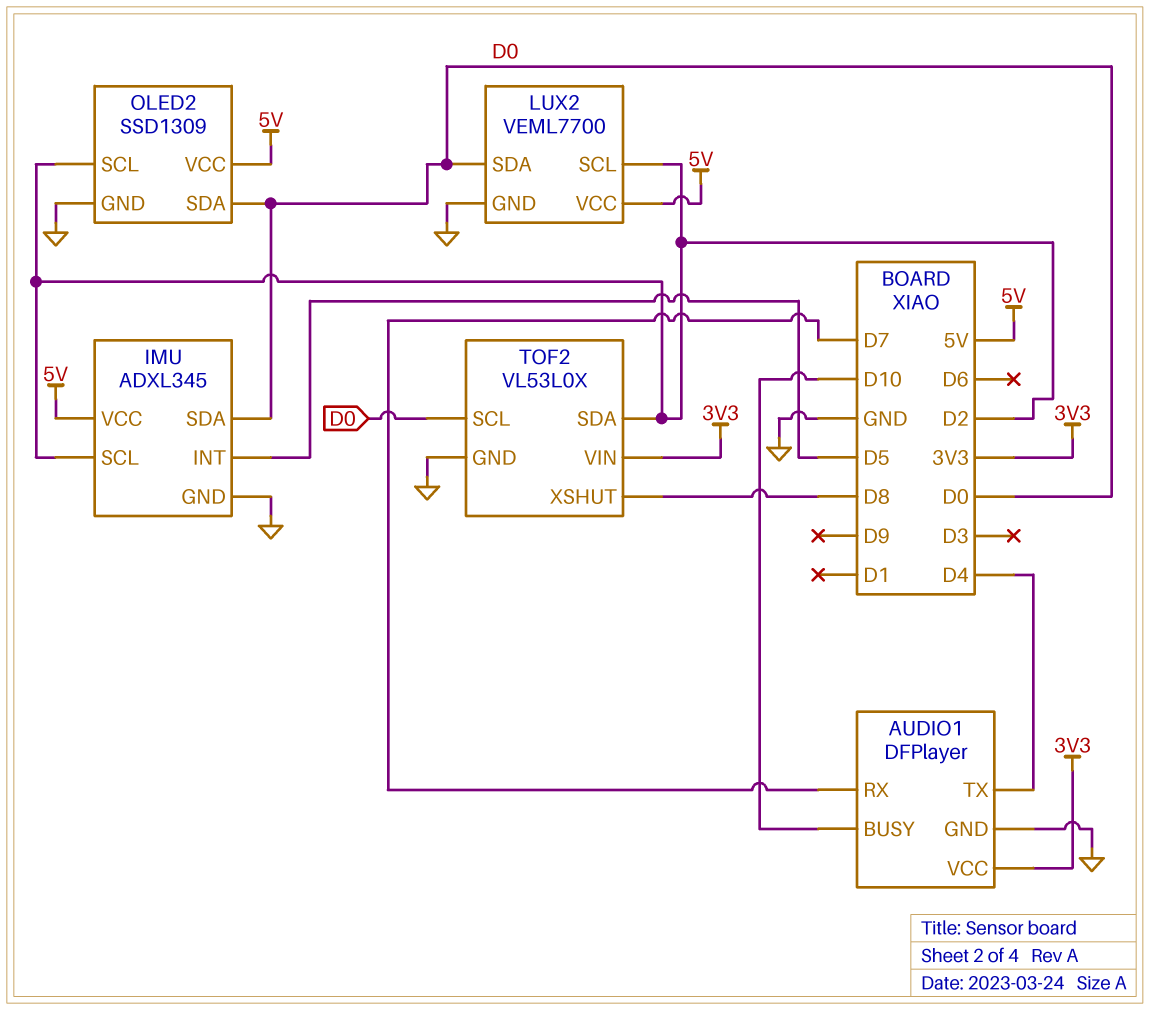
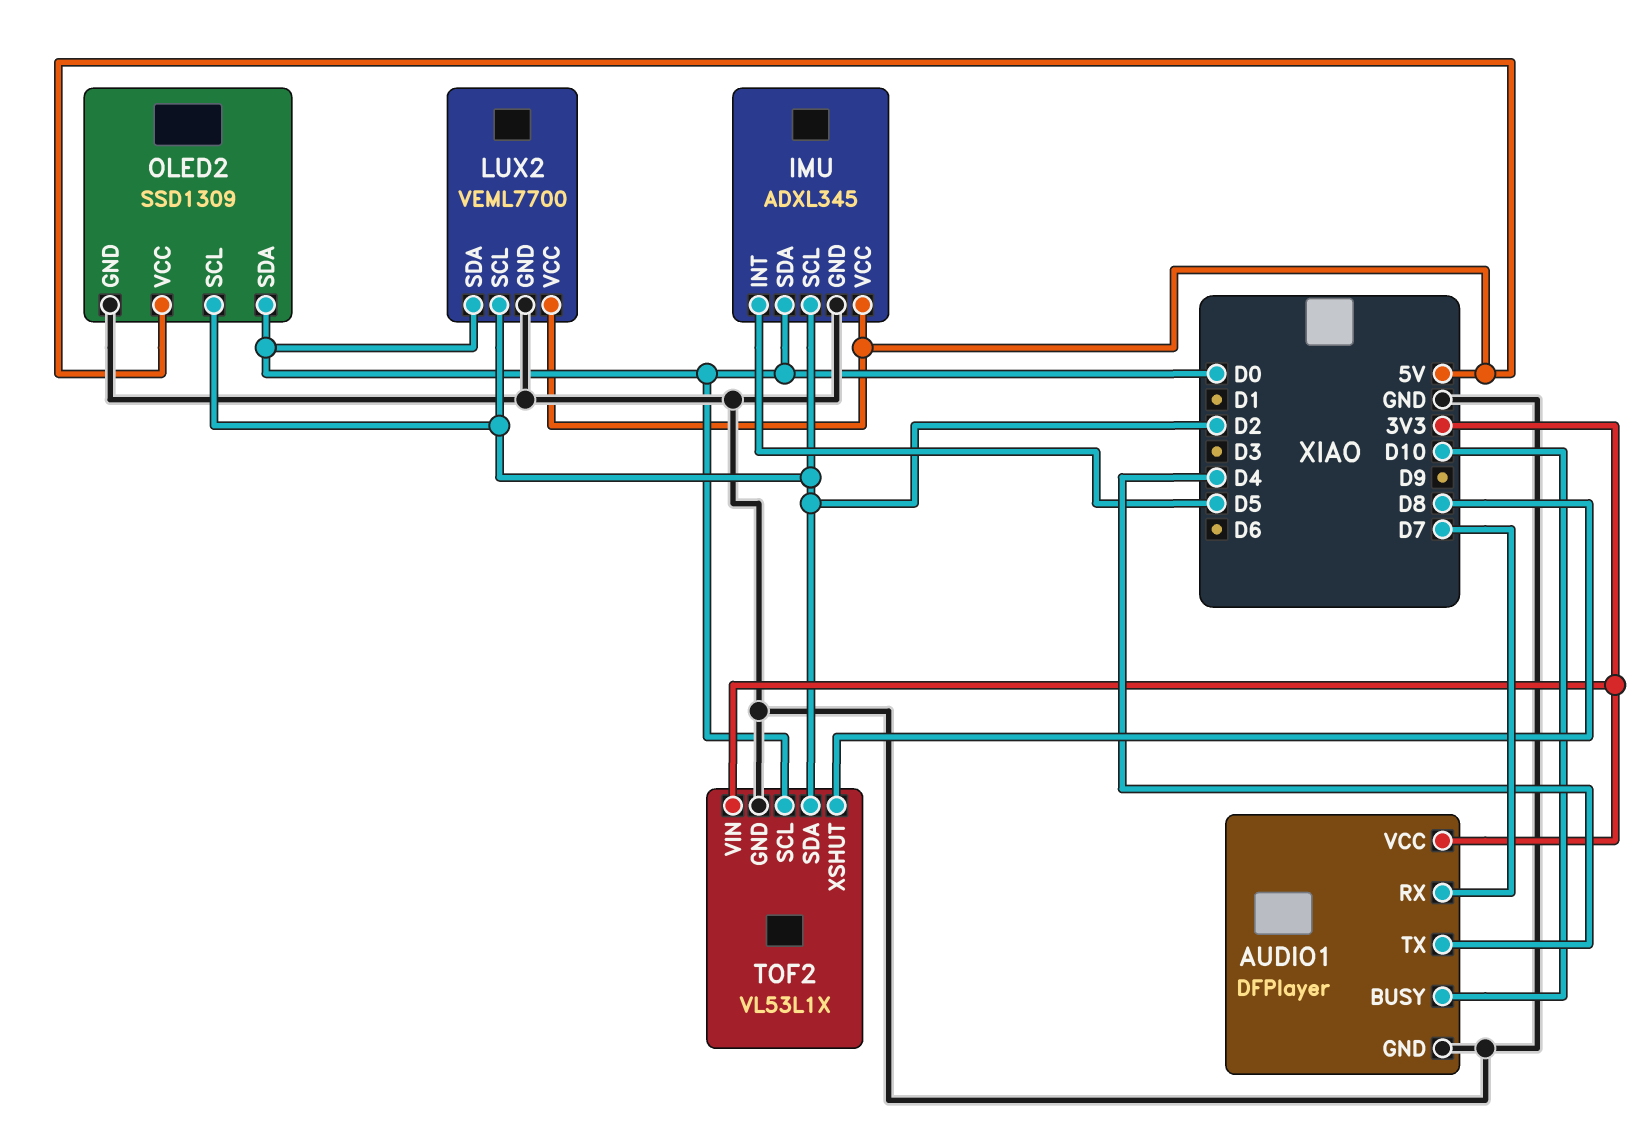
TOF2: VL53L0X -> VL53L1X

